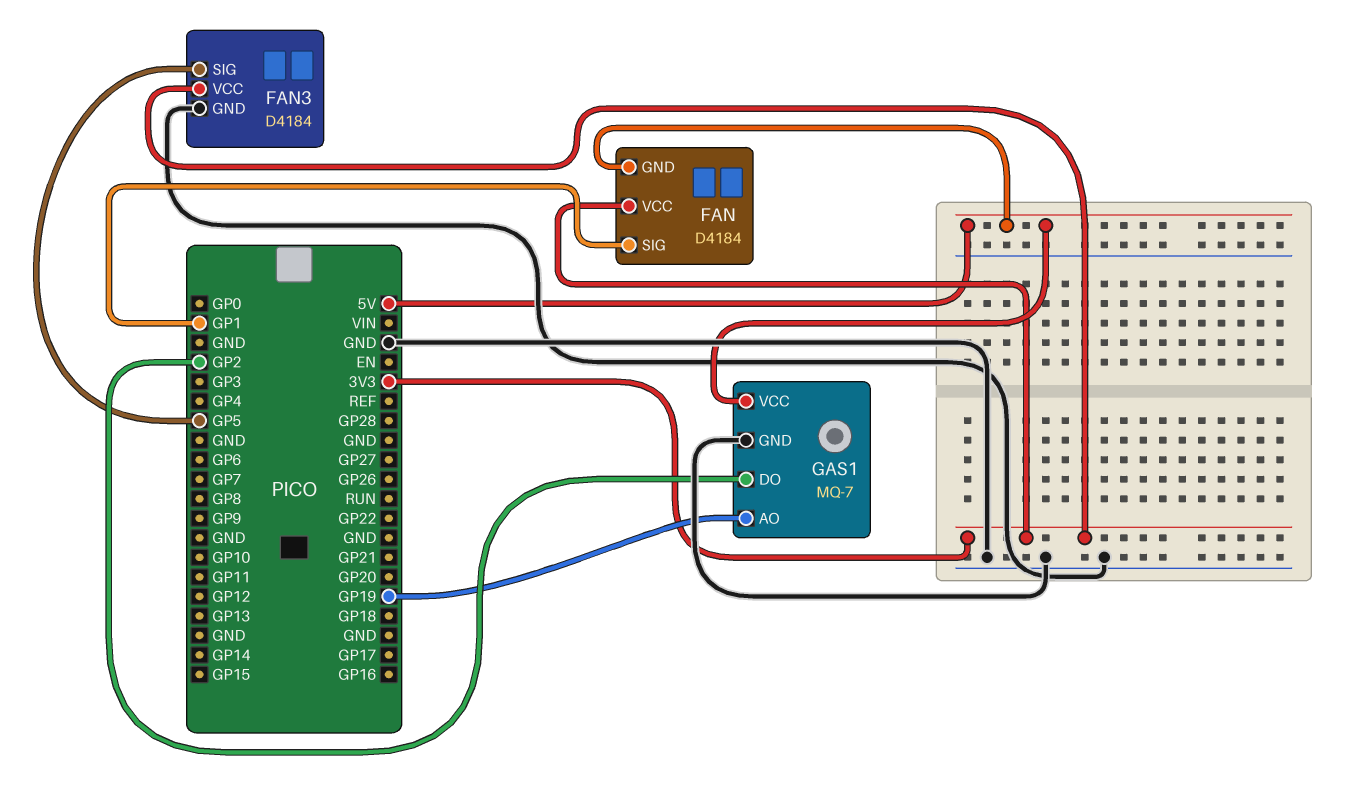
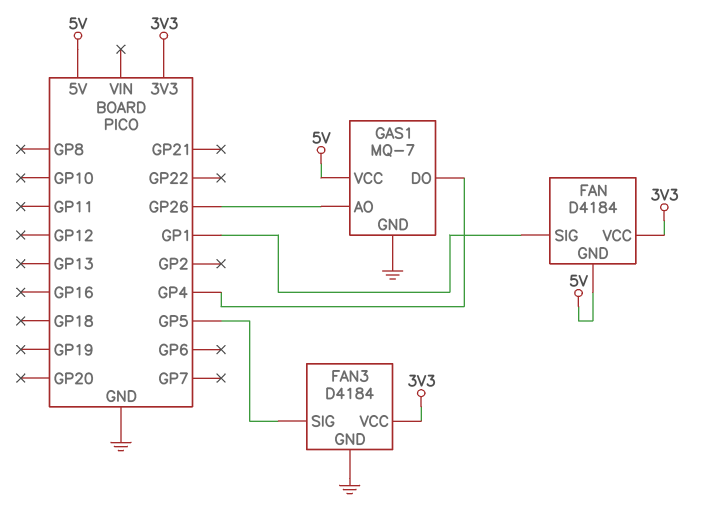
GAS1 pin AO: GP19 -> GP26
GAS1 pin DO: GP2 -> GP4

